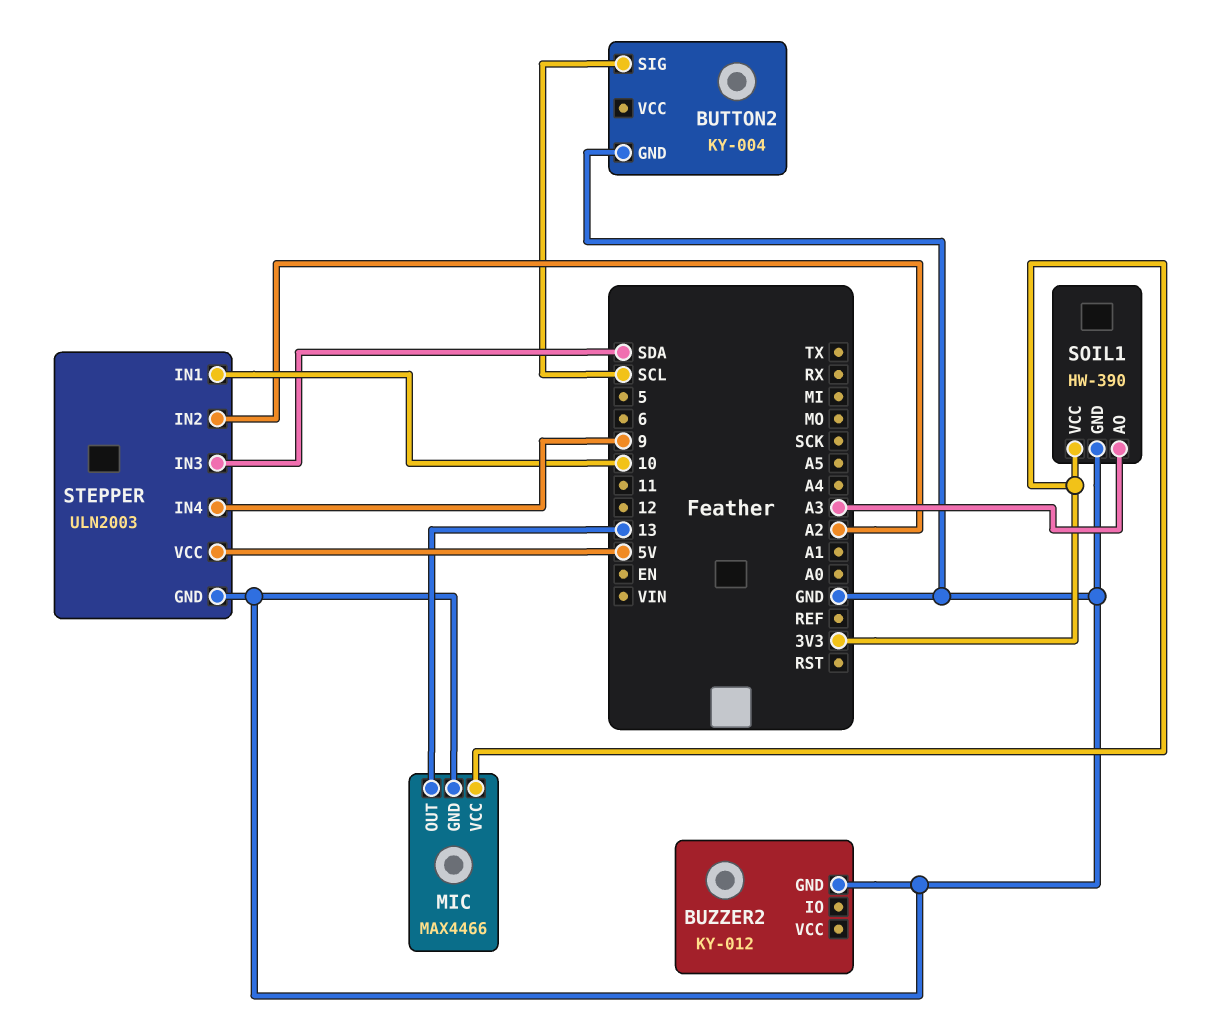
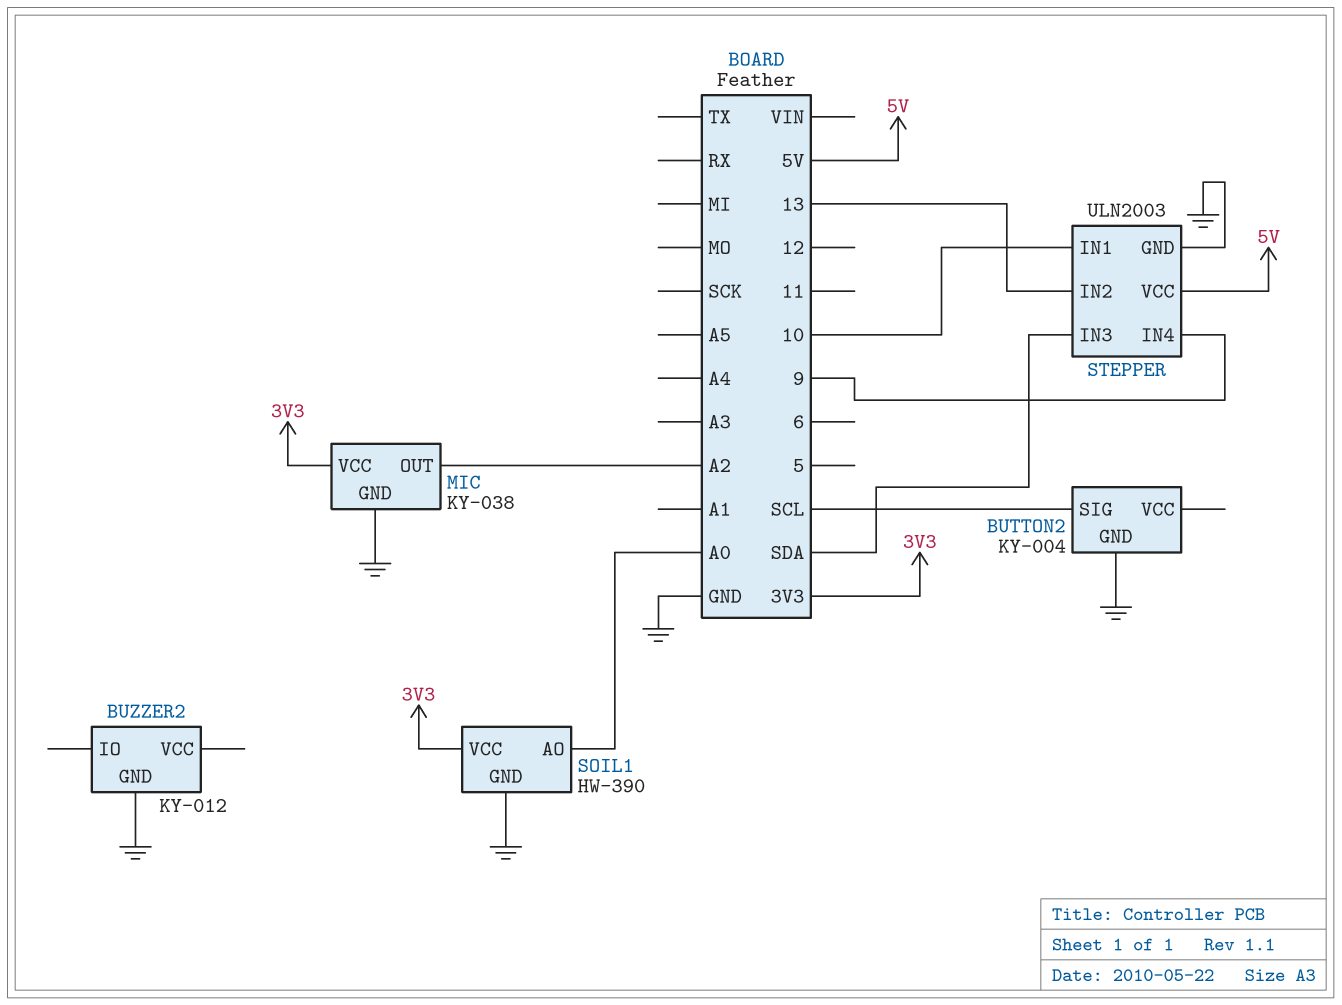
MIC: MAX4466 -> KY-038
MIC pin OUT: 13 -> A2
SOIL1 pin AO: A3 -> A0
STEPPER pin IN2: A2 -> 13

